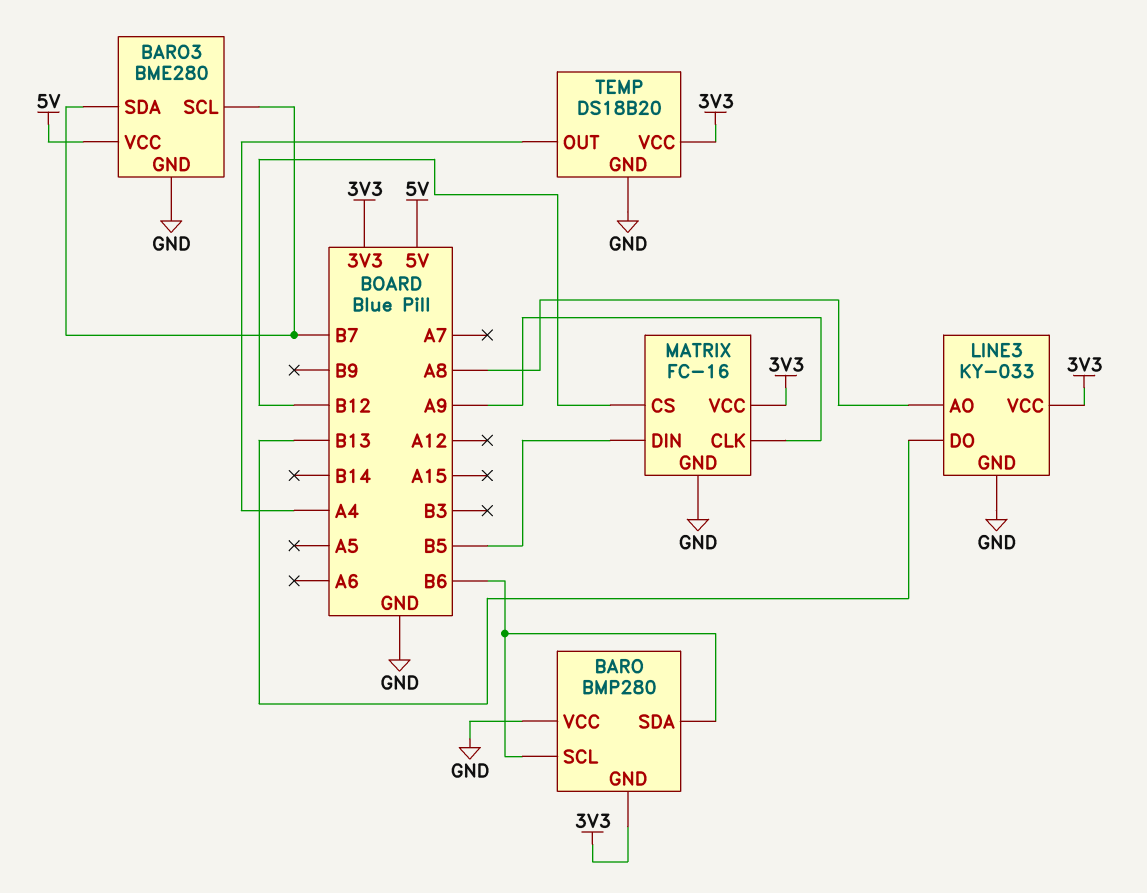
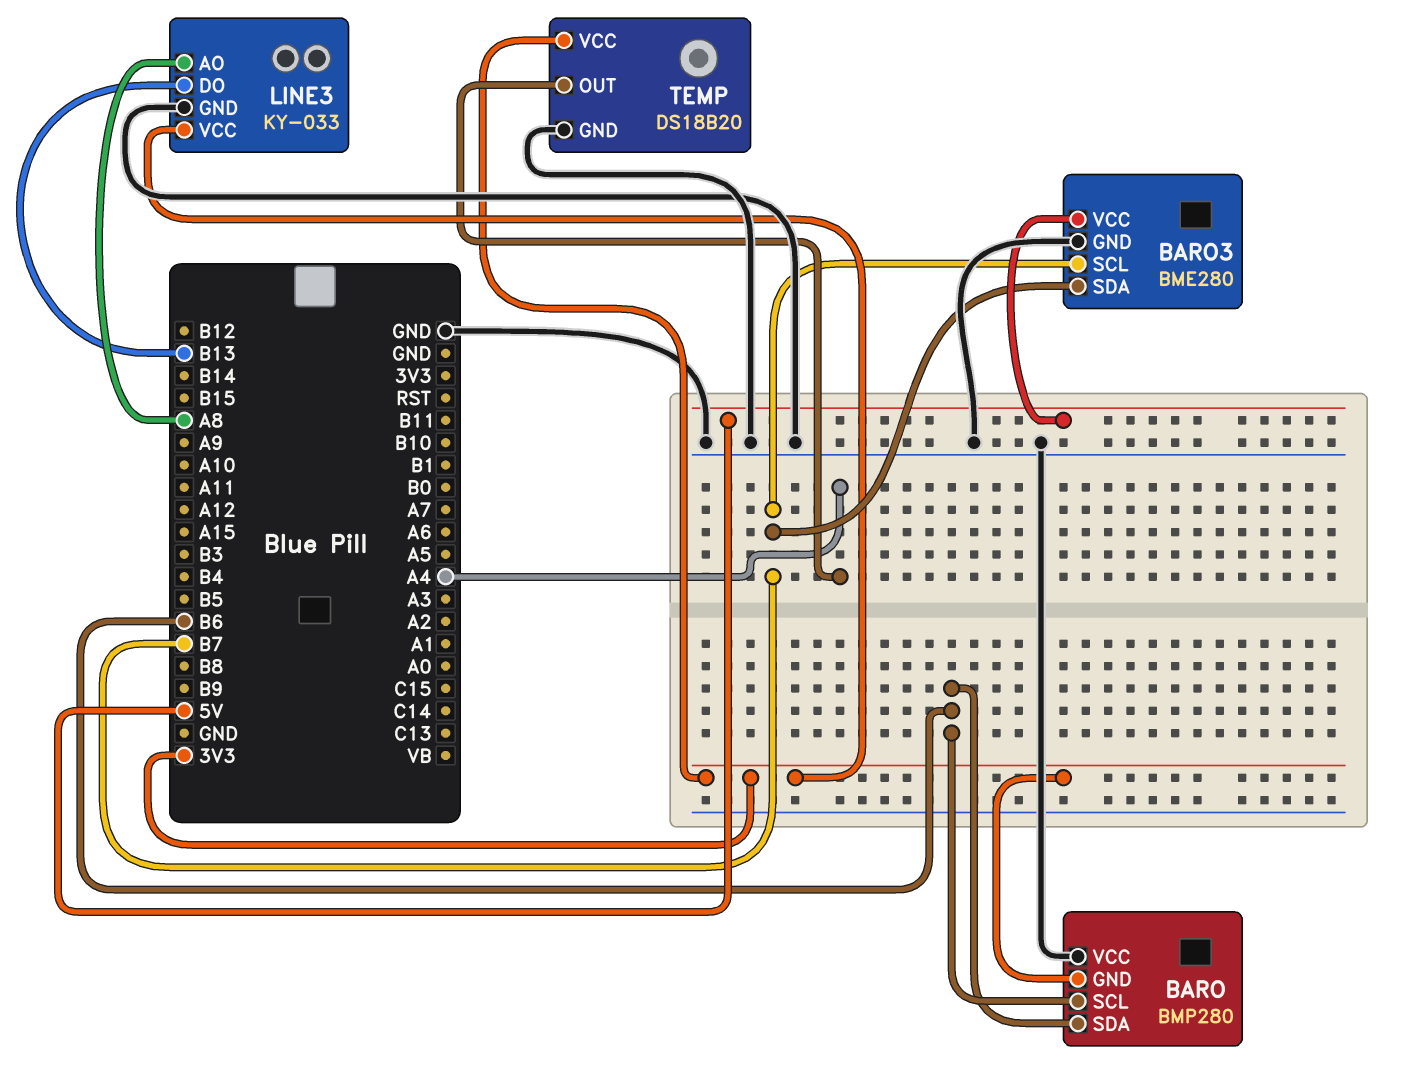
MATRIX: FC-16 -> none
MATRIX pin CLK: A9 -> none
MATRIX pin CS: B12 -> none
MATRIX pin DIN: B5 -> none
MATRIX pin GND: GND -> none
MATRIX pin VCC: 3V3 -> none

